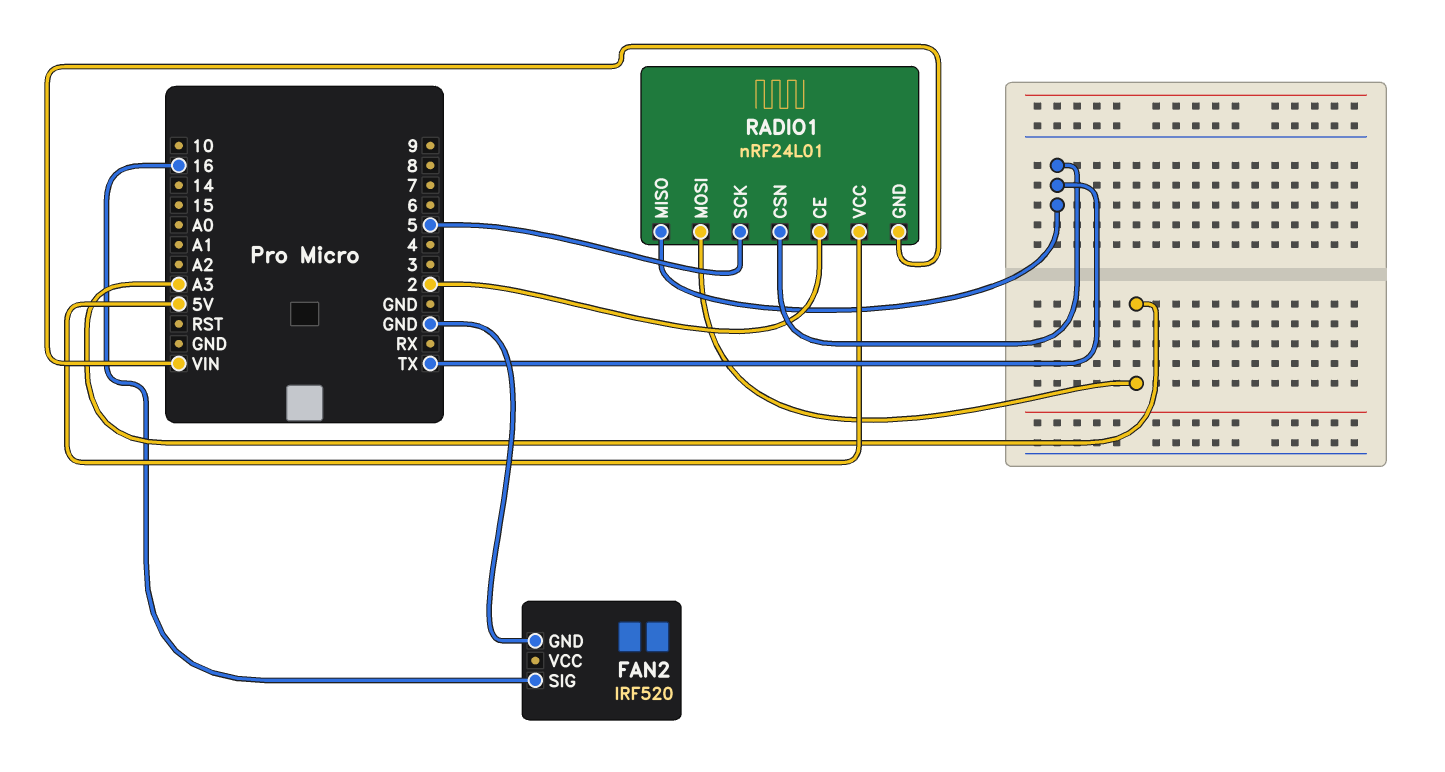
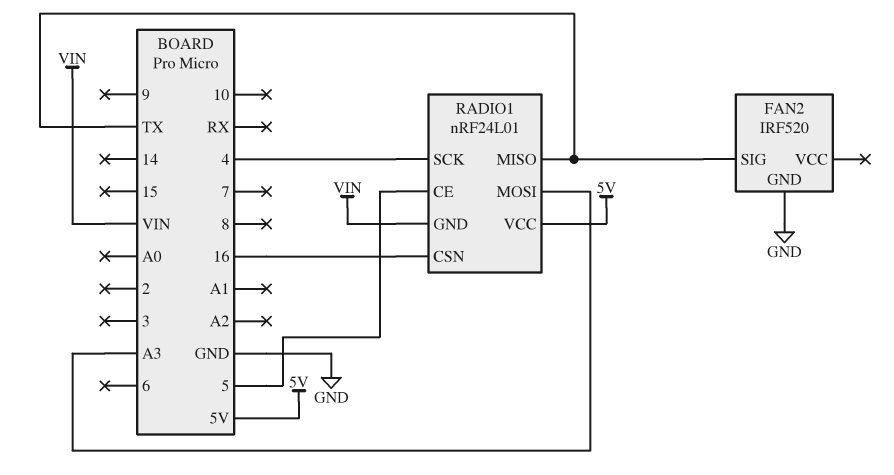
FAN2 pin SIG: 16 -> TX
RADIO1 pin CE: 2 -> 5
RADIO1 pin CSN: TX -> 16
RADIO1 pin SCK: 5 -> 4

